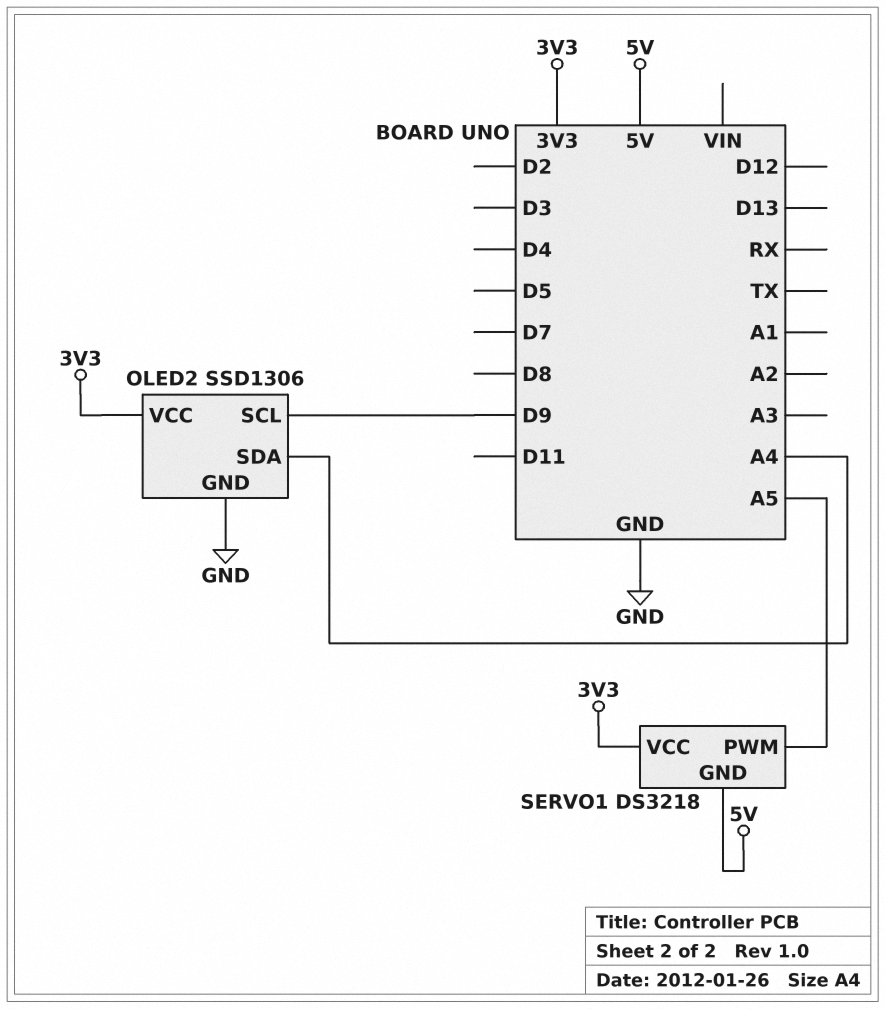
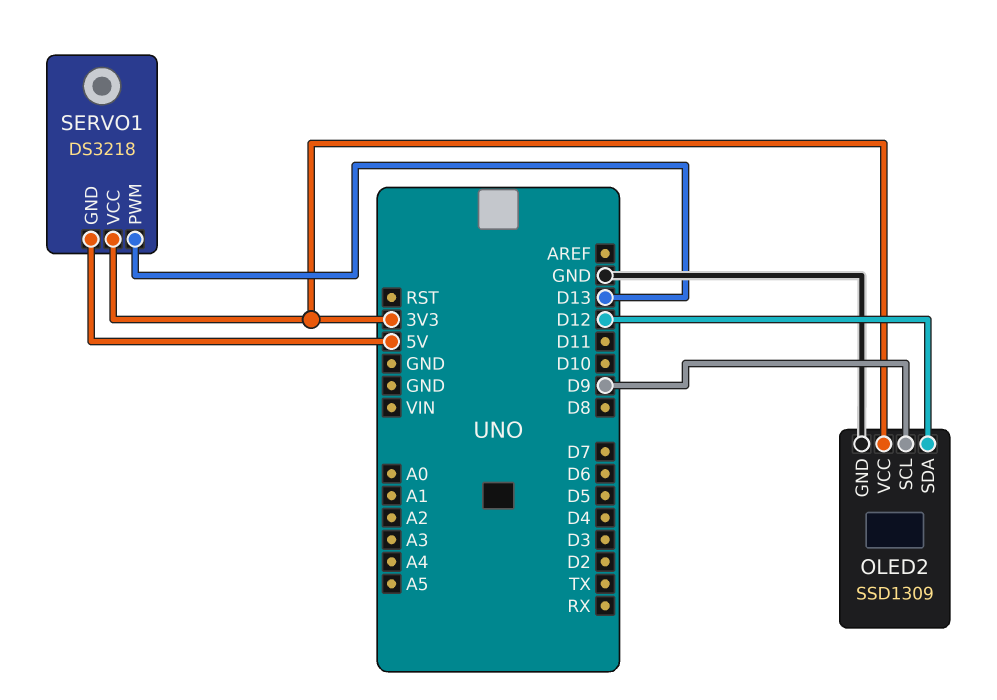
OLED2: SSD1306 -> SSD1309
OLED2 pin SDA: A4 -> D12
SERVO1 pin PWM: A5 -> D13

